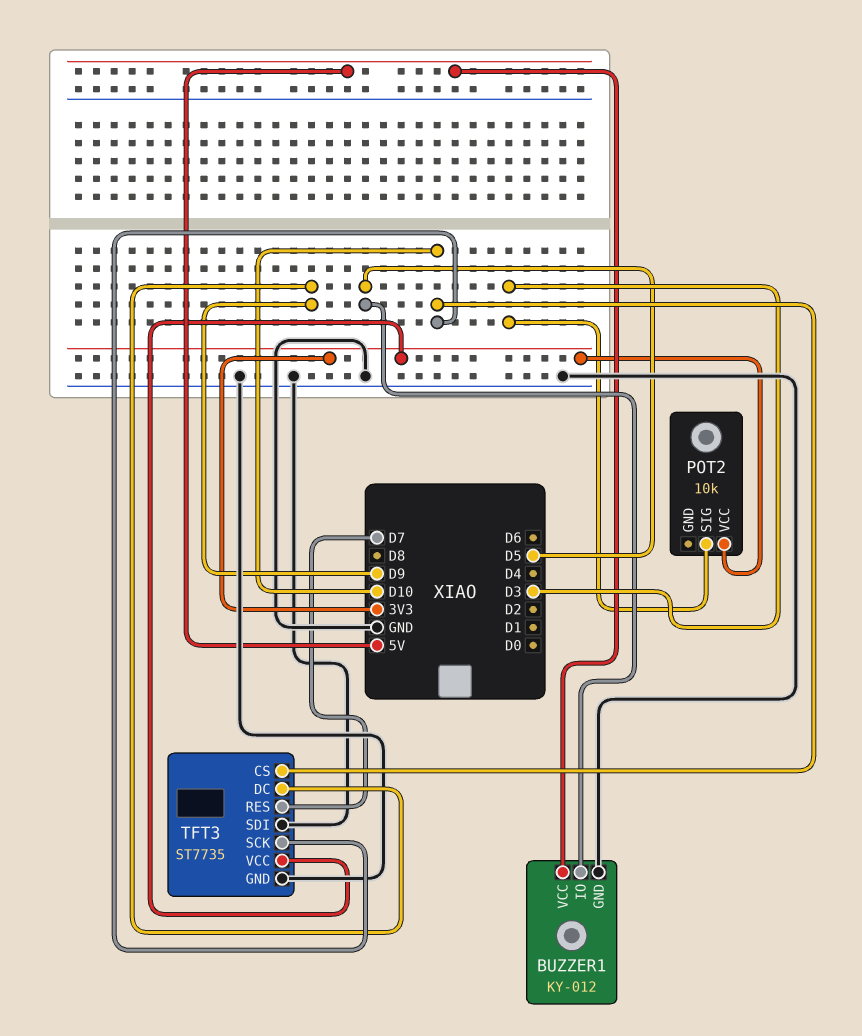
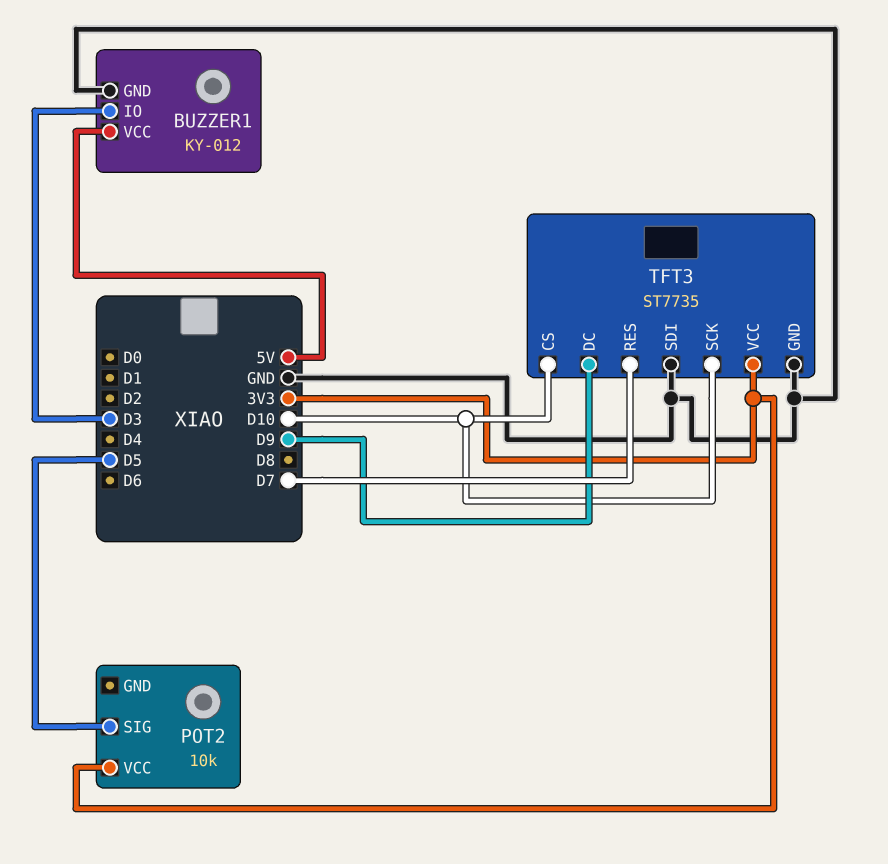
BUZZER1 pin IO: D5 -> D3
POT2 pin SIG: D3 -> D5

